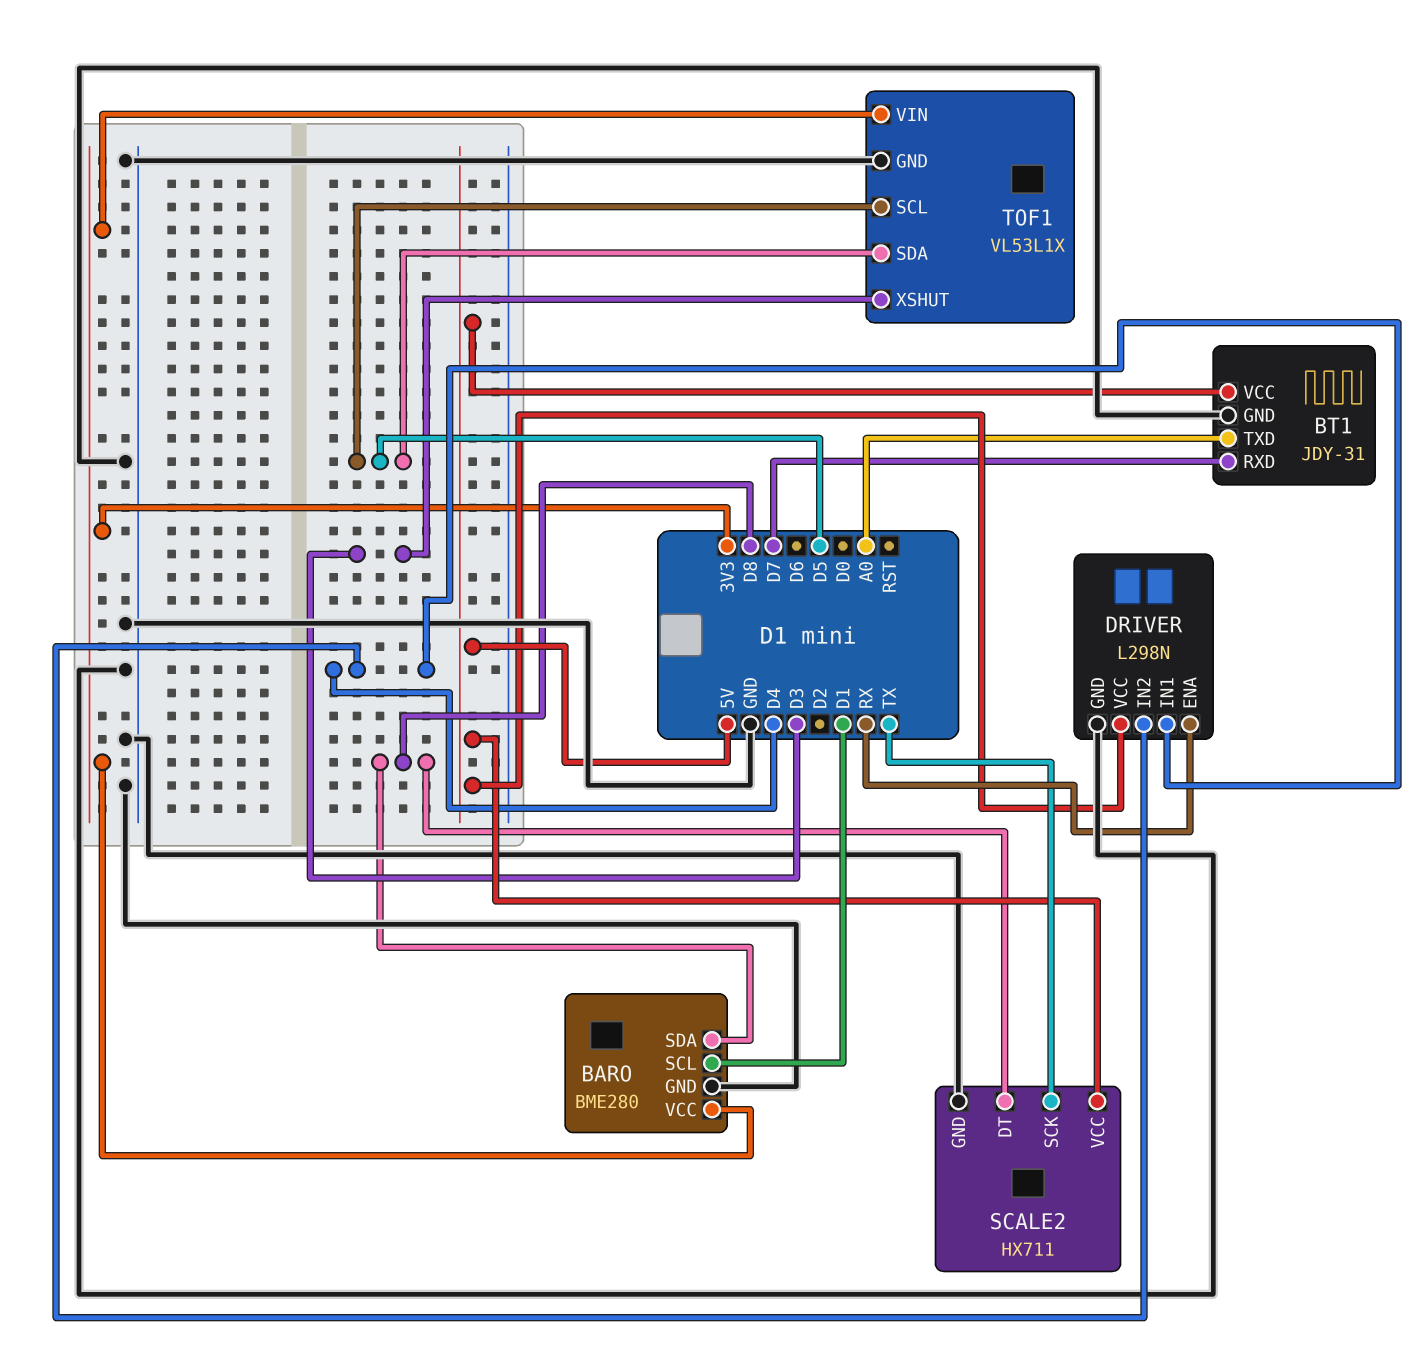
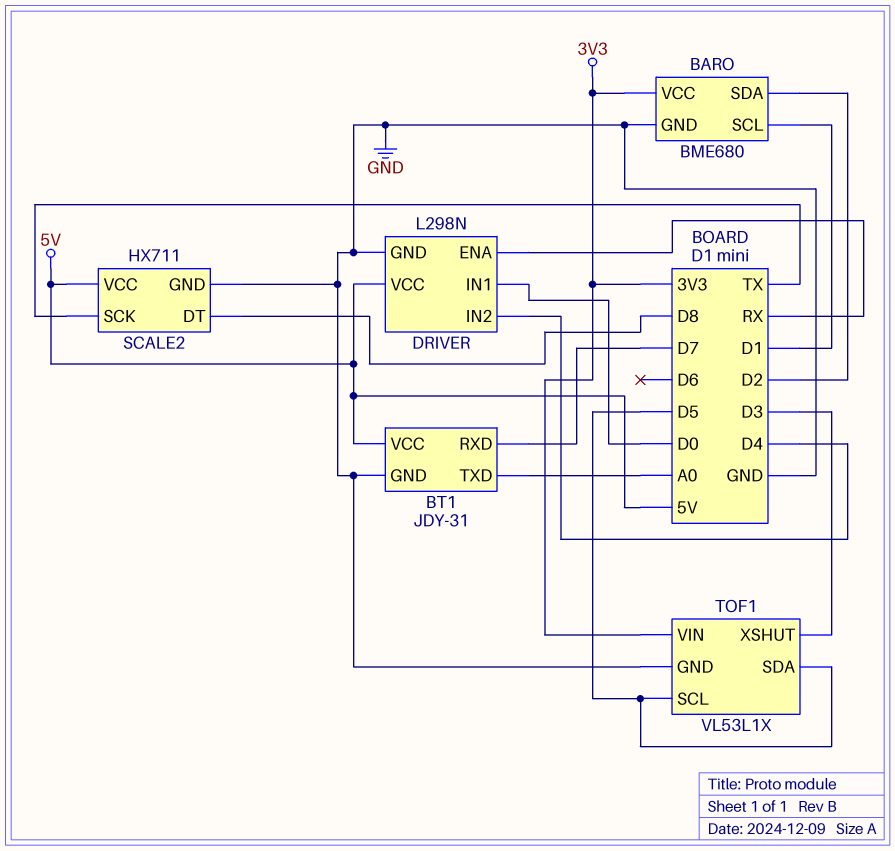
BARO: BME280 -> BME680
BARO pin SDA: D8 -> D2
DRIVER pin IN1: D4 -> D0

